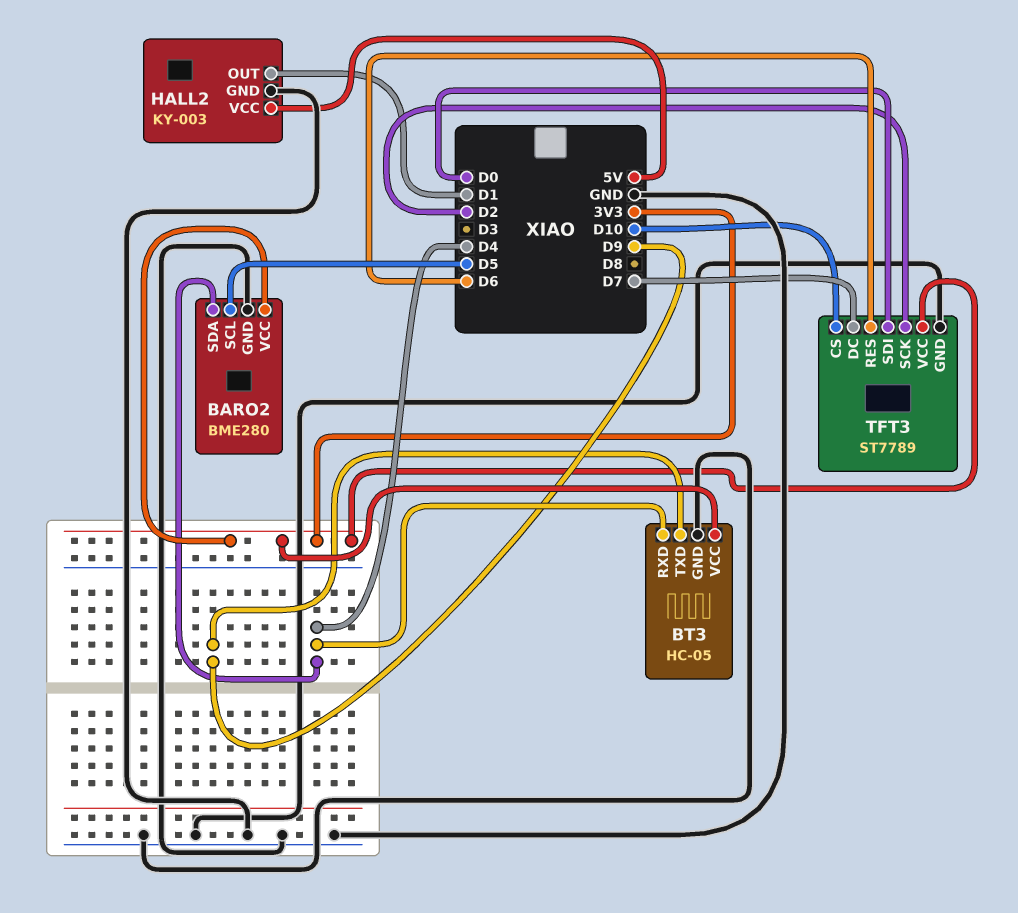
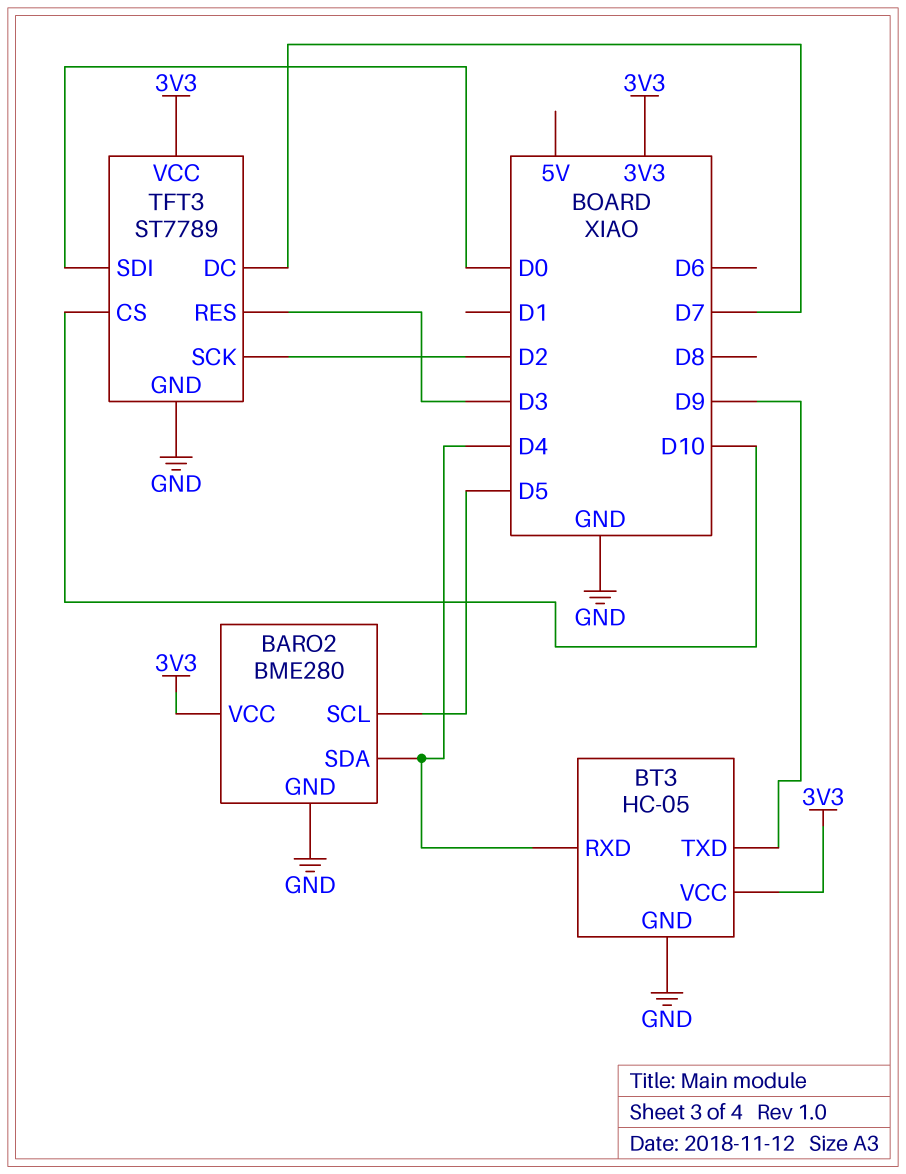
HALL2: KY-003 -> none
HALL2 pin GND: GND -> none
HALL2 pin OUT: D1 -> none
HALL2 pin VCC: 5V -> none
TFT3 pin RES: D6 -> D3

